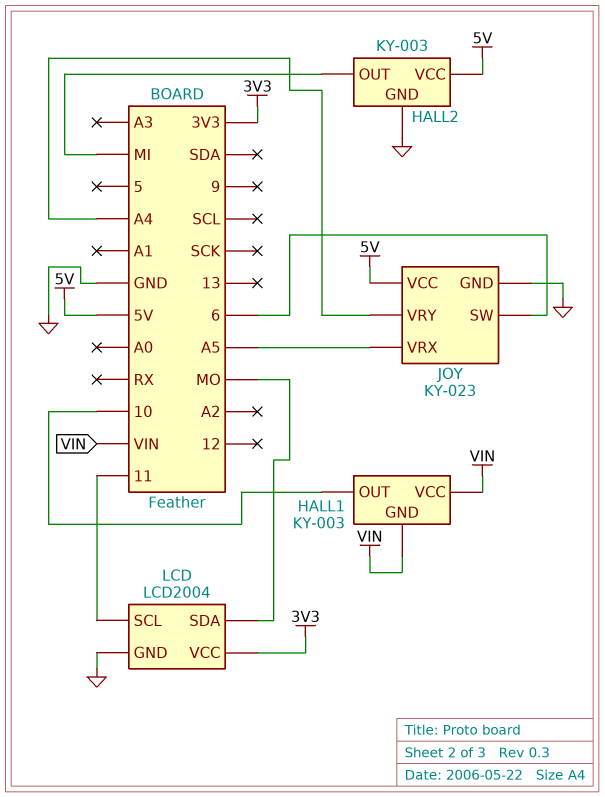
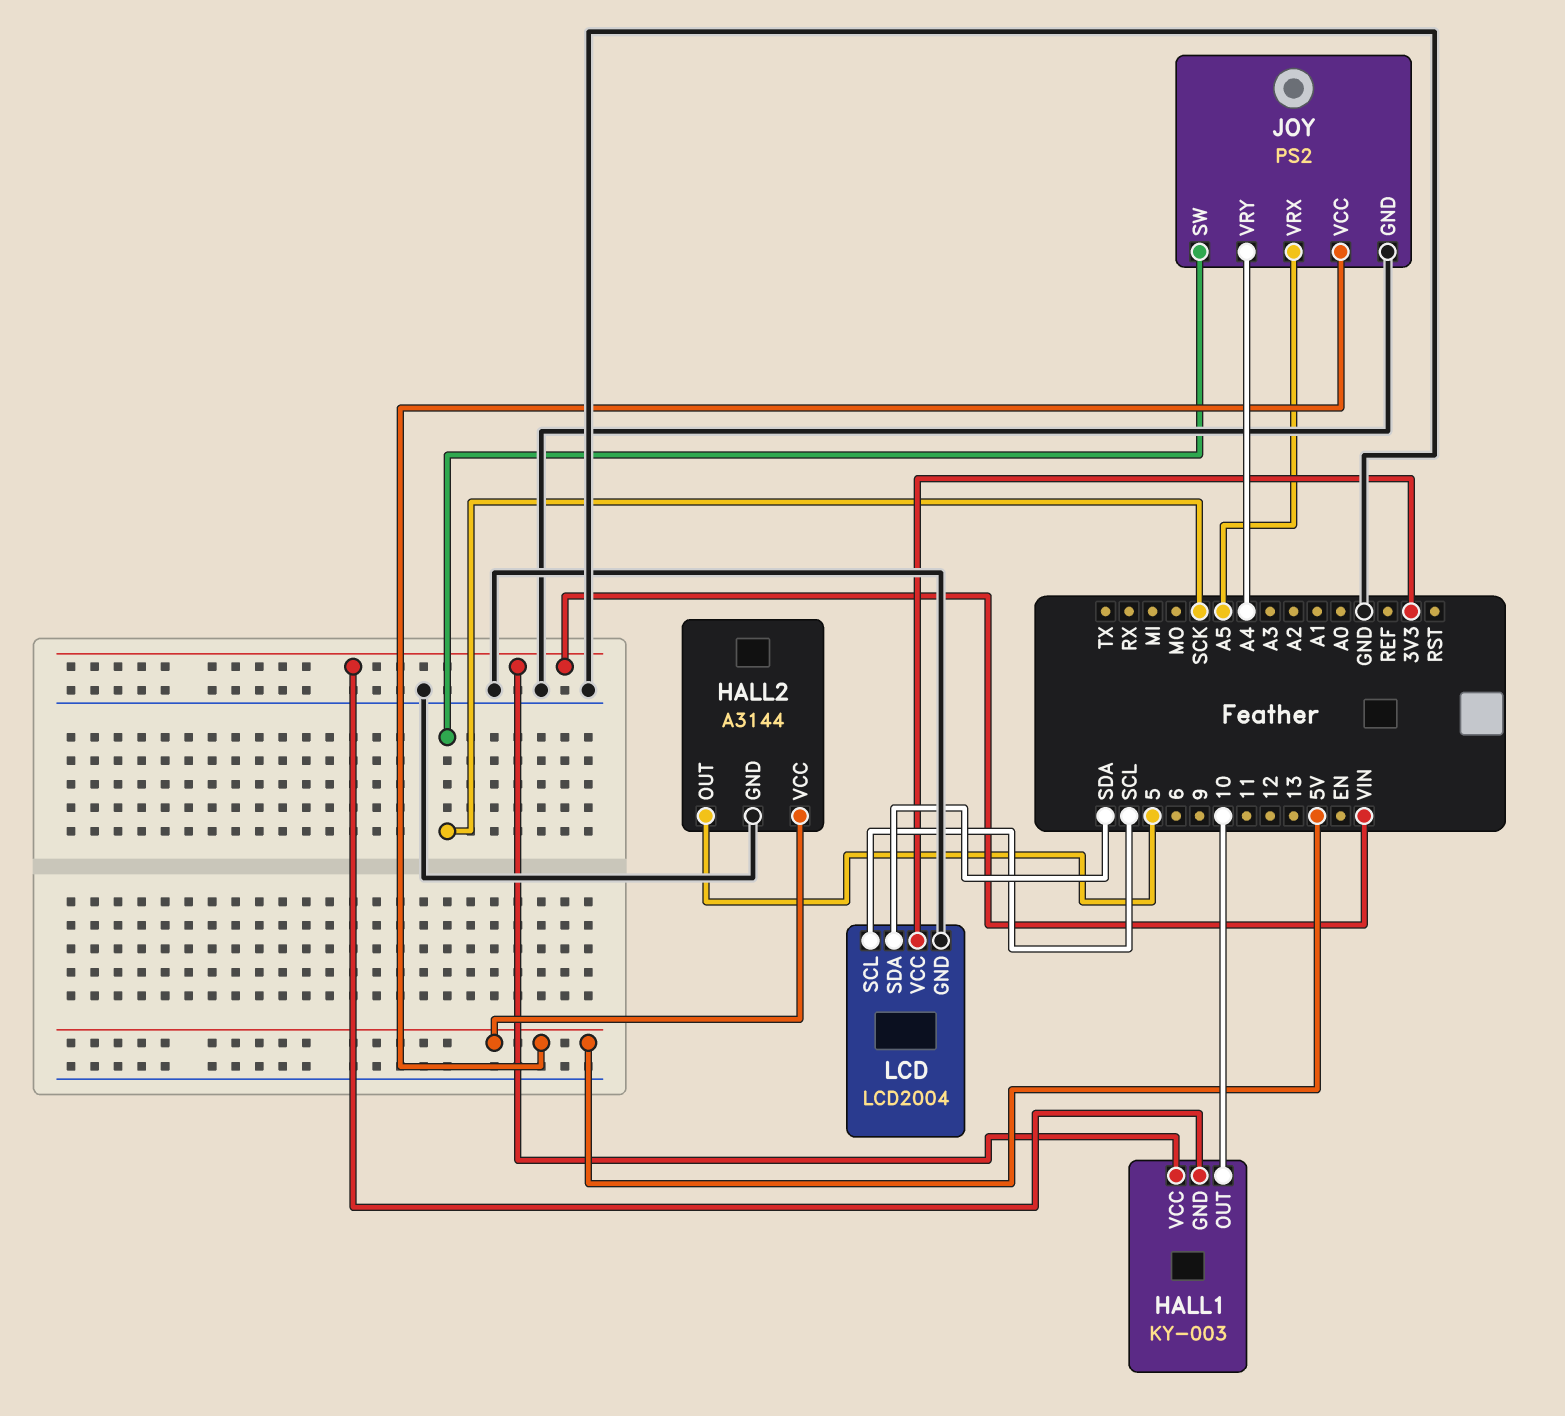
HALL2: KY-003 -> A3144
HALL2 pin OUT: MI -> 5
JOY: KY-023 -> PS2
JOY pin SW: 6 -> SCK
LCD pin SCL: 11 -> SCL
LCD pin SDA: MO -> SDA

